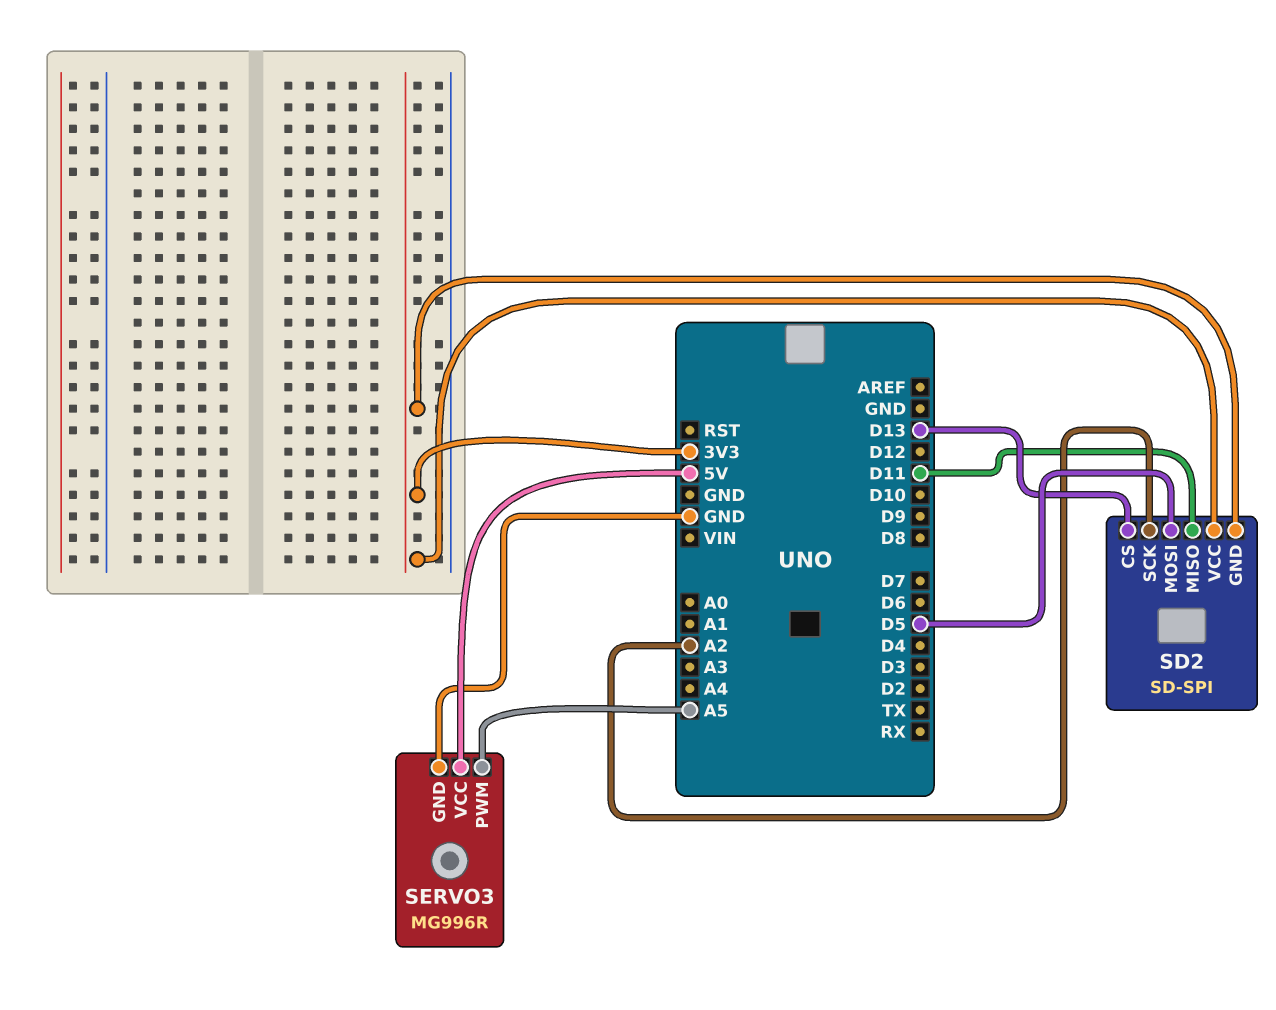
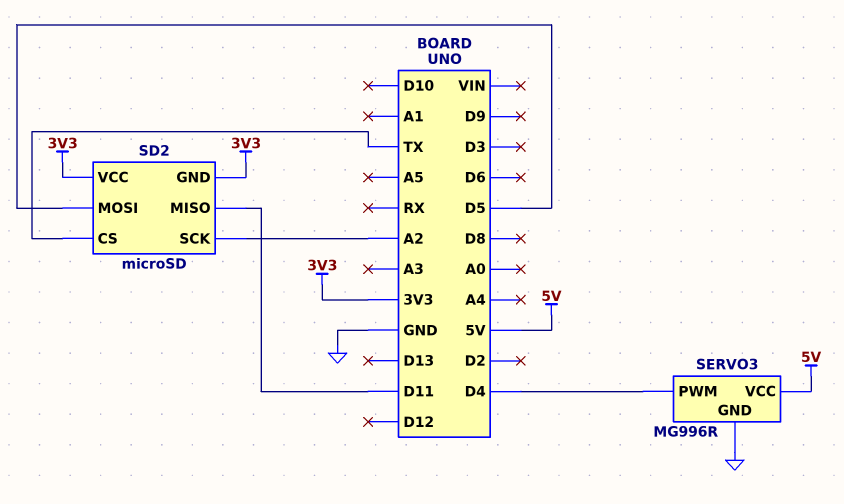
SD2: SD-SPI -> microSD
SD2 pin CS: D13 -> TX
SERVO3 pin PWM: A5 -> D4

